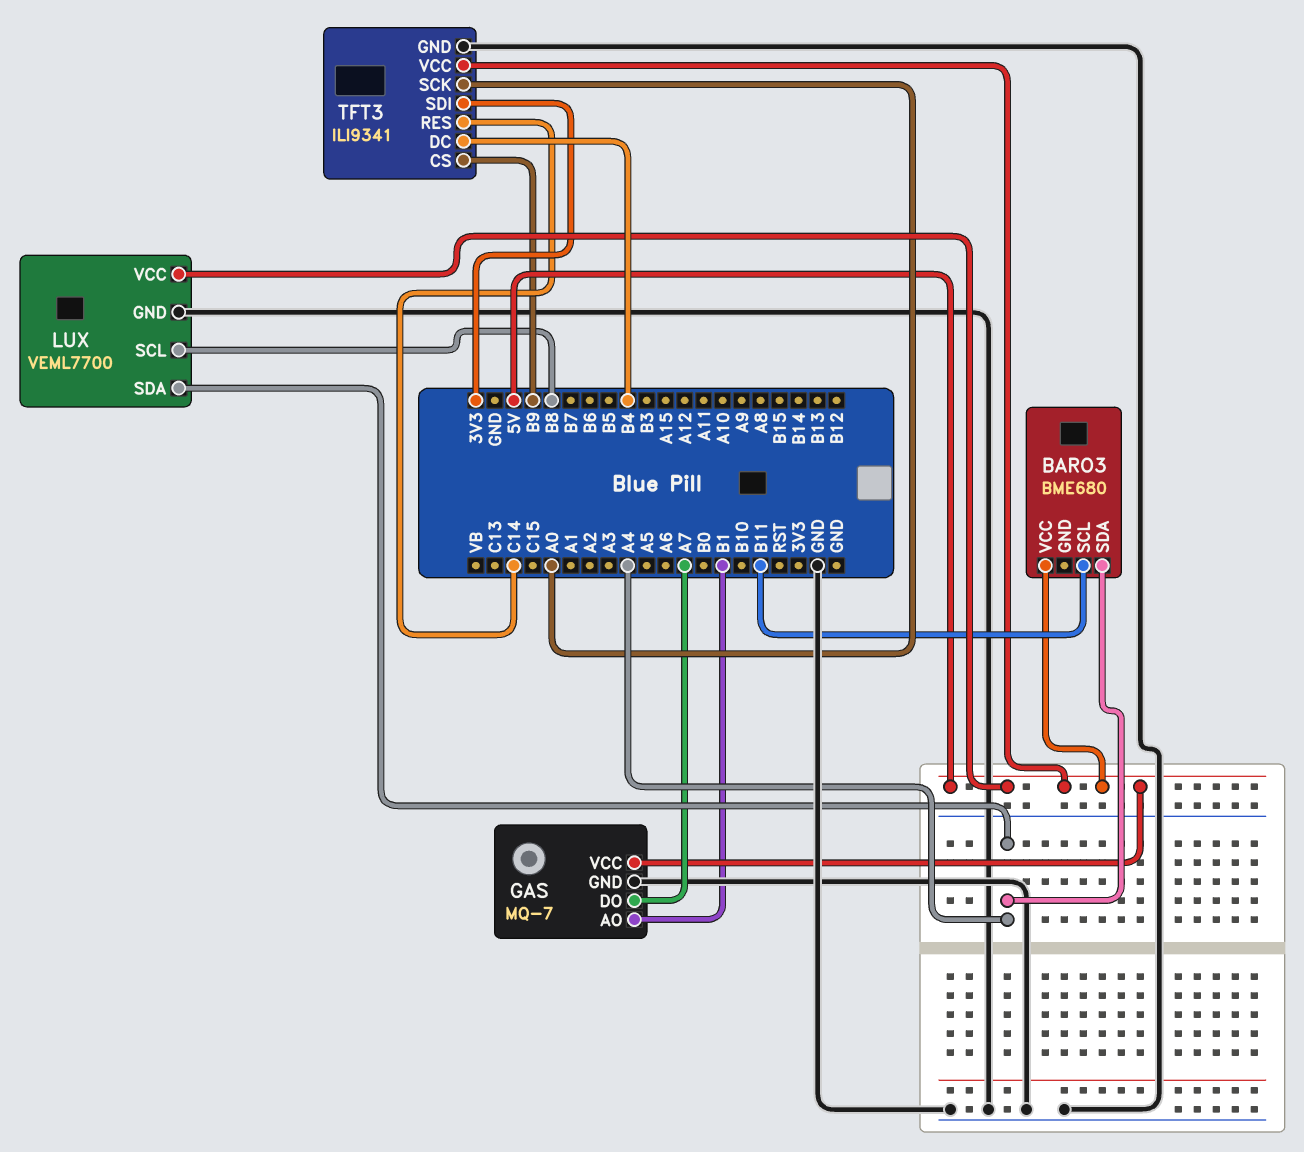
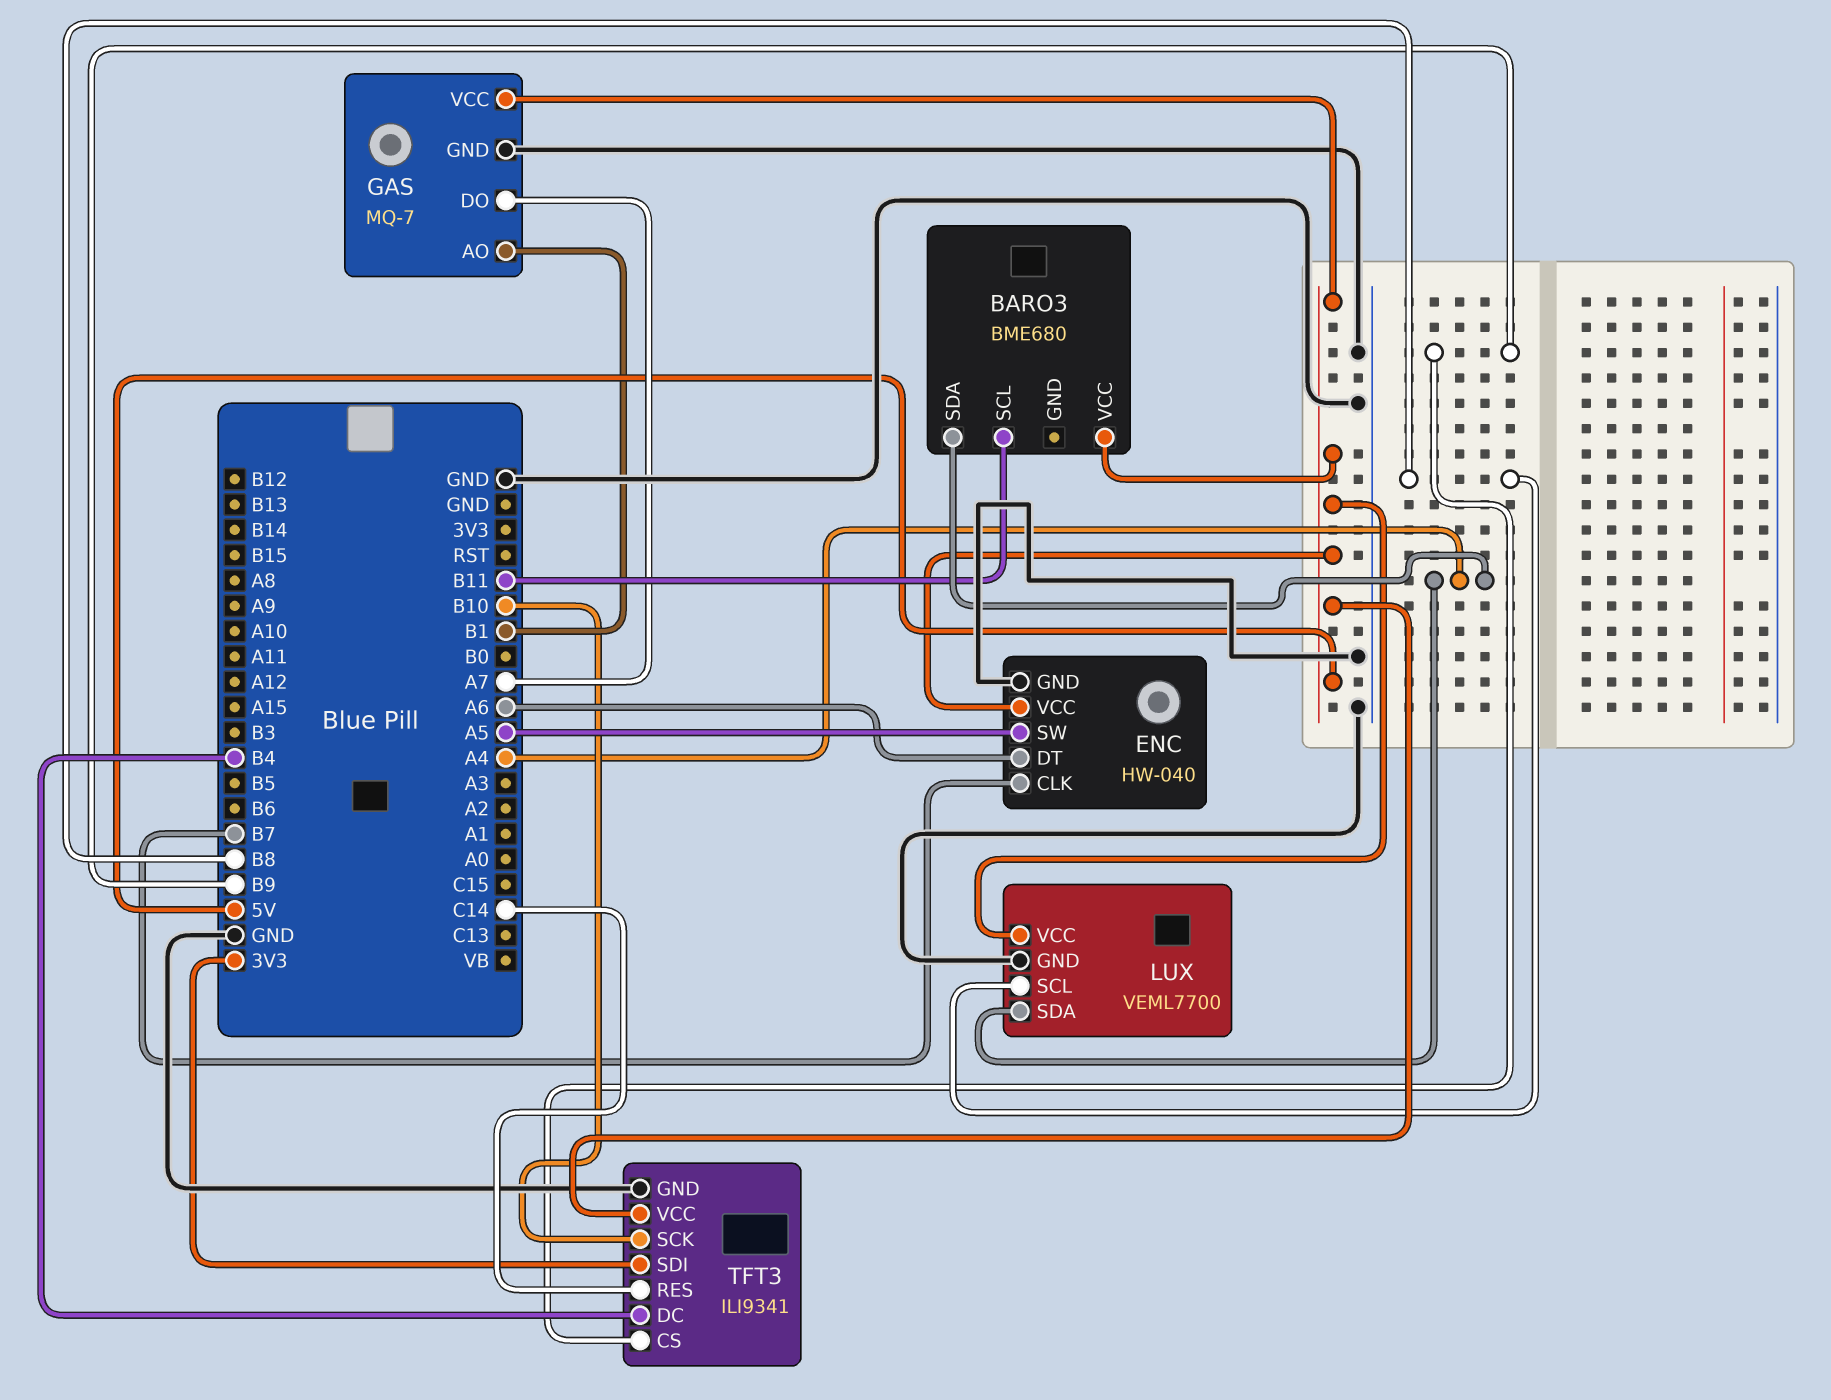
ENC: none -> HW-040
ENC pin CLK: none -> B7
ENC pin DT: none -> A6
ENC pin GND: none -> GND
ENC pin SW: none -> A5
ENC pin VCC: none -> 5V
TFT3 pin SCK: A0 -> B10

